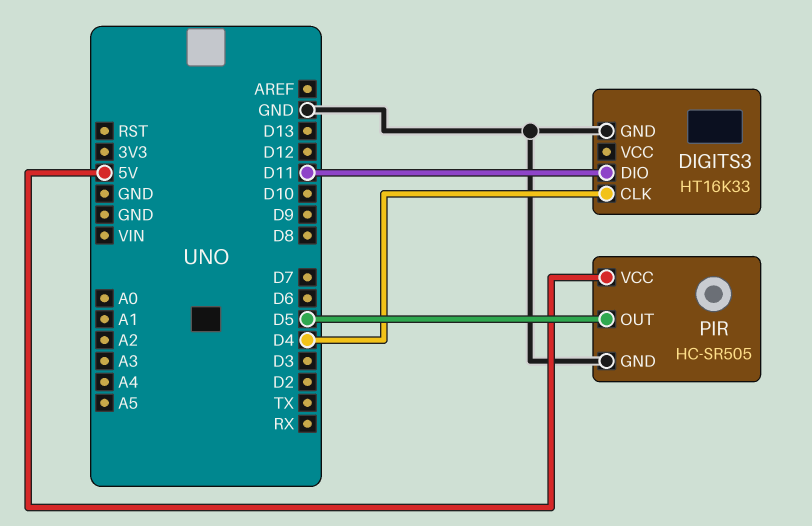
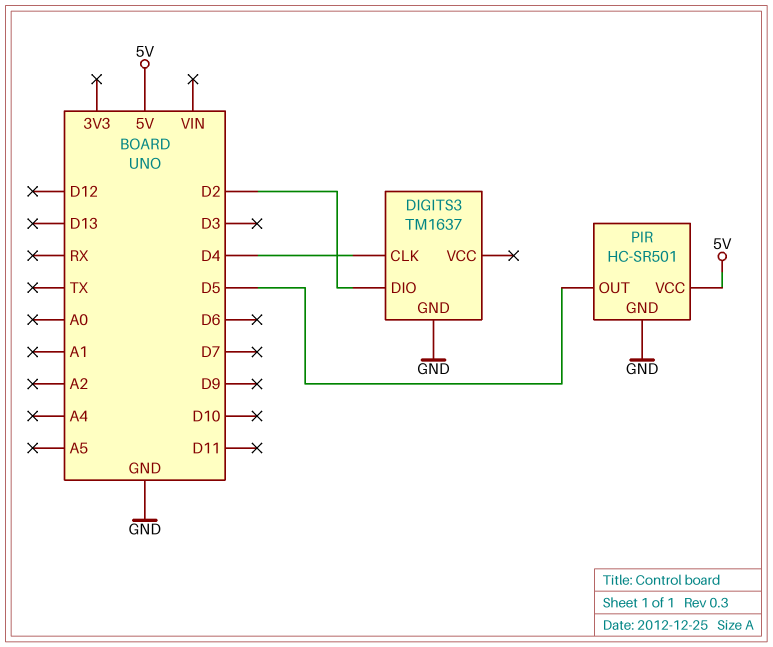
DIGITS3: HT16K33 -> TM1637
DIGITS3 pin DIO: D11 -> D2
PIR: HC-SR505 -> HC-SR501

